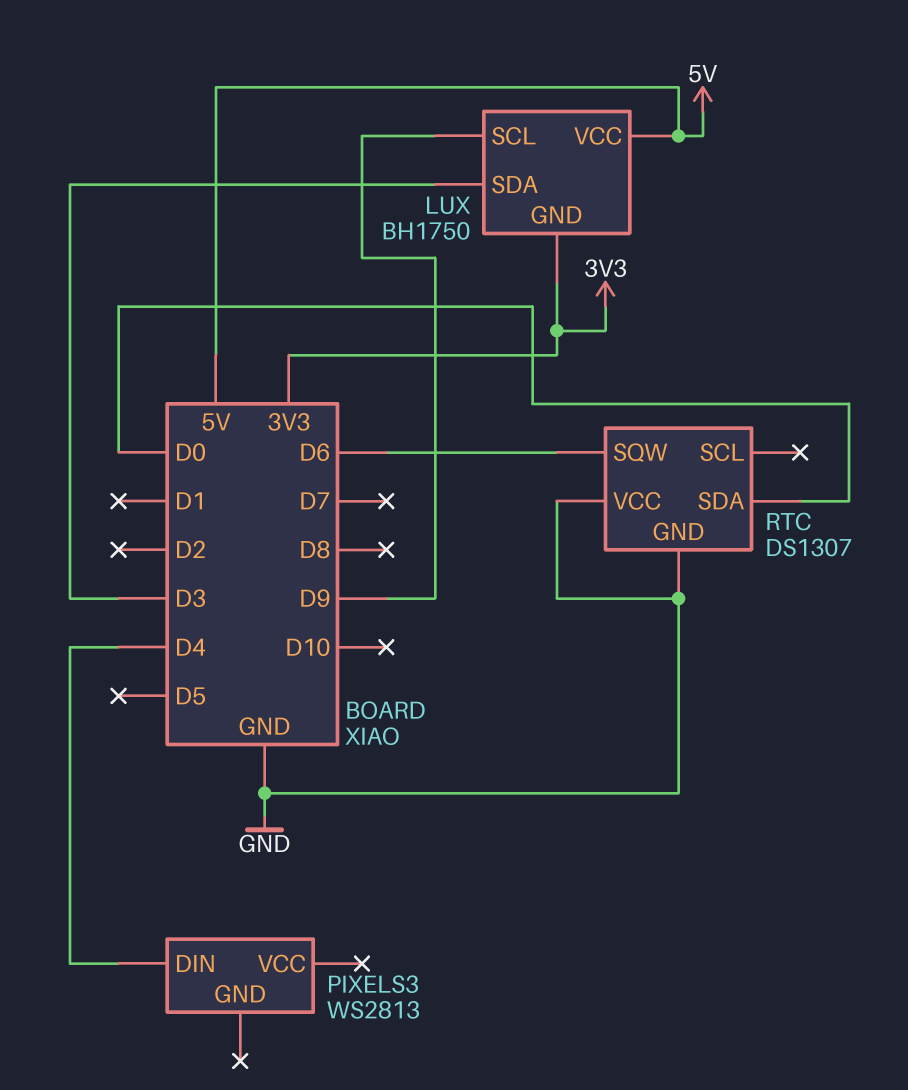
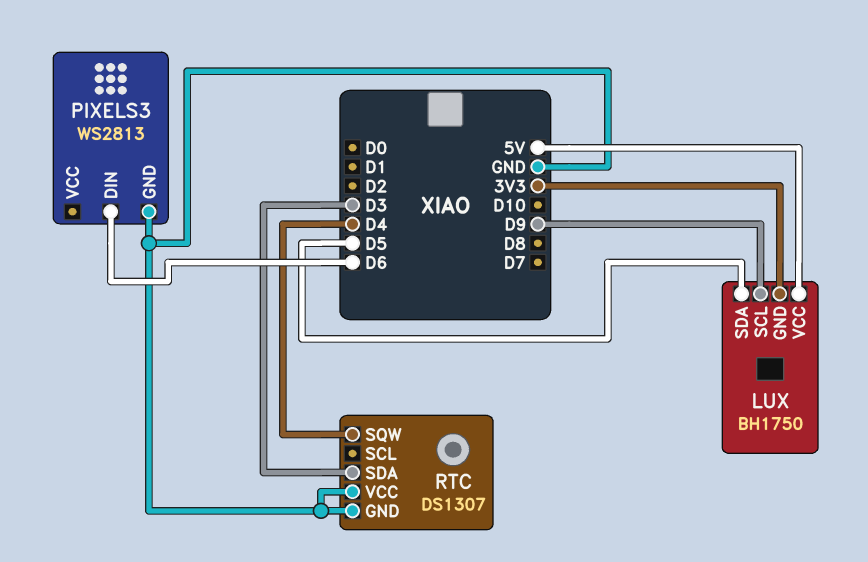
LUX pin SDA: D3 -> D5
PIXELS3 pin DIN: D4 -> D6
PIXELS3 pin GND: none -> GND
RTC pin SDA: D0 -> D3
RTC pin SQW: D6 -> D4

